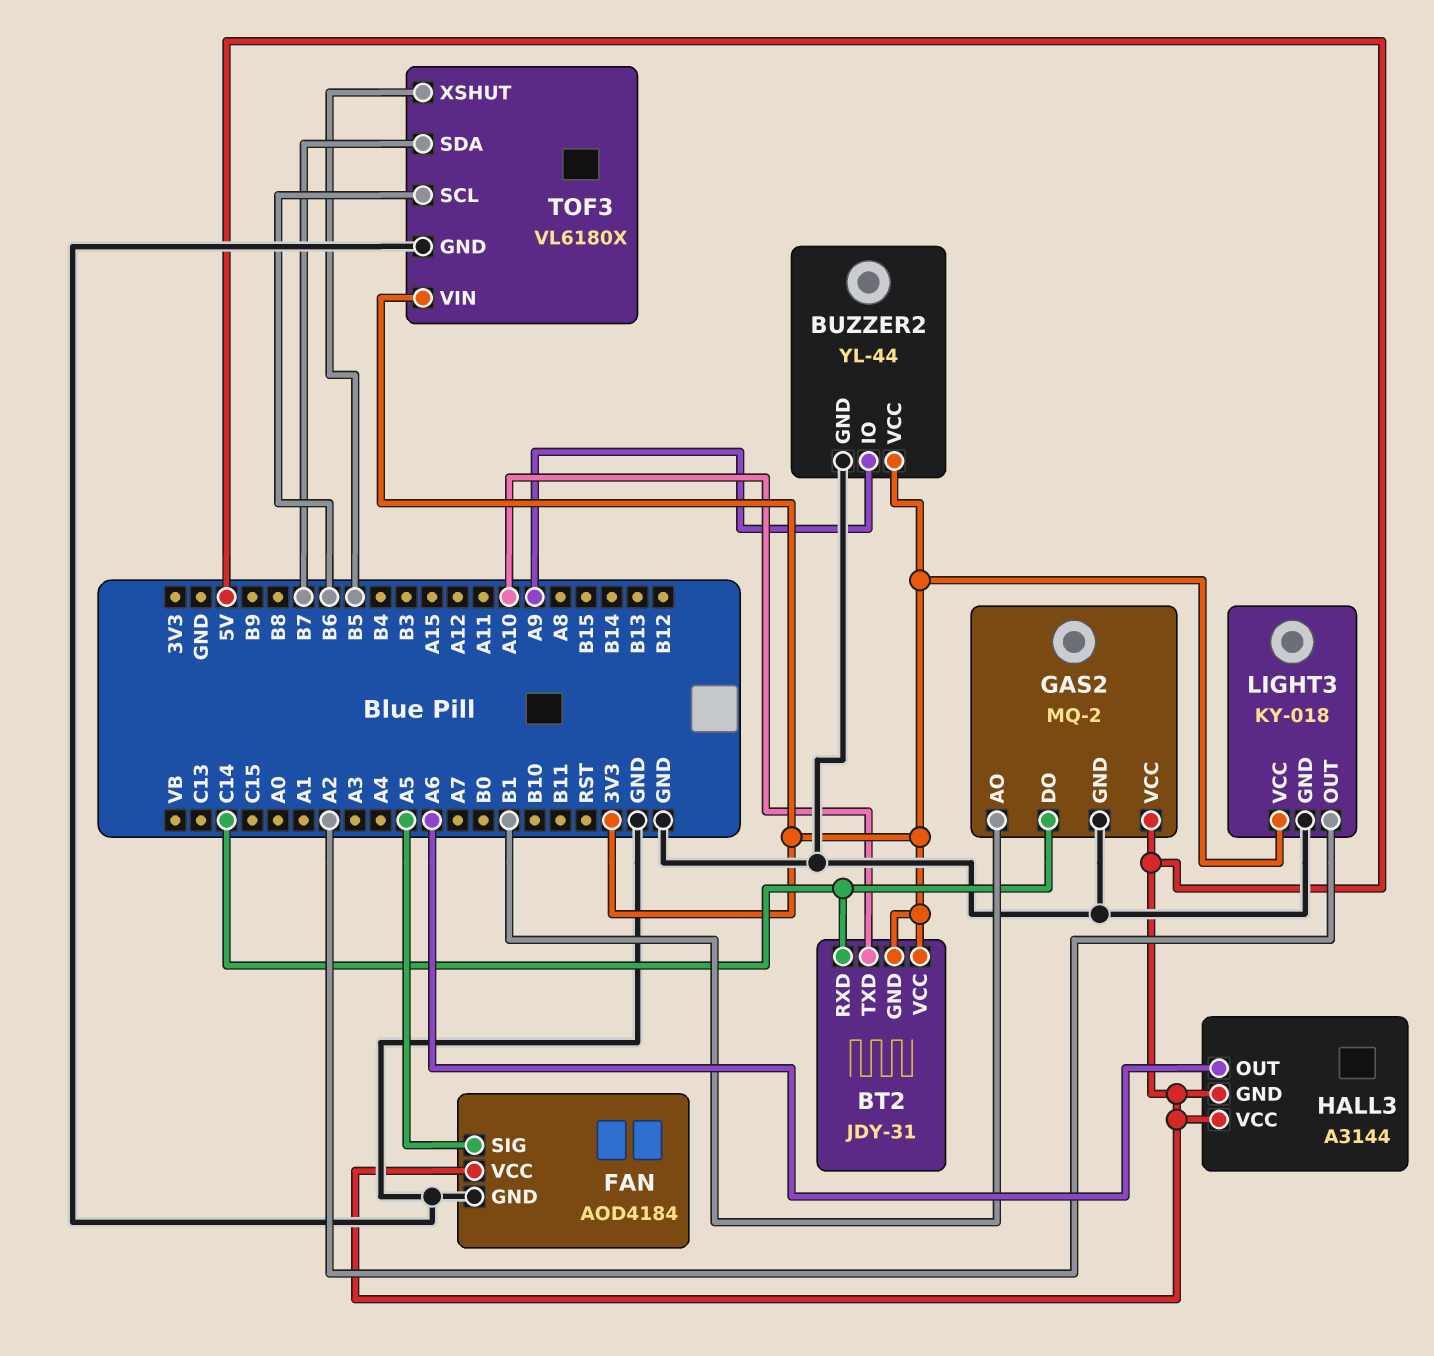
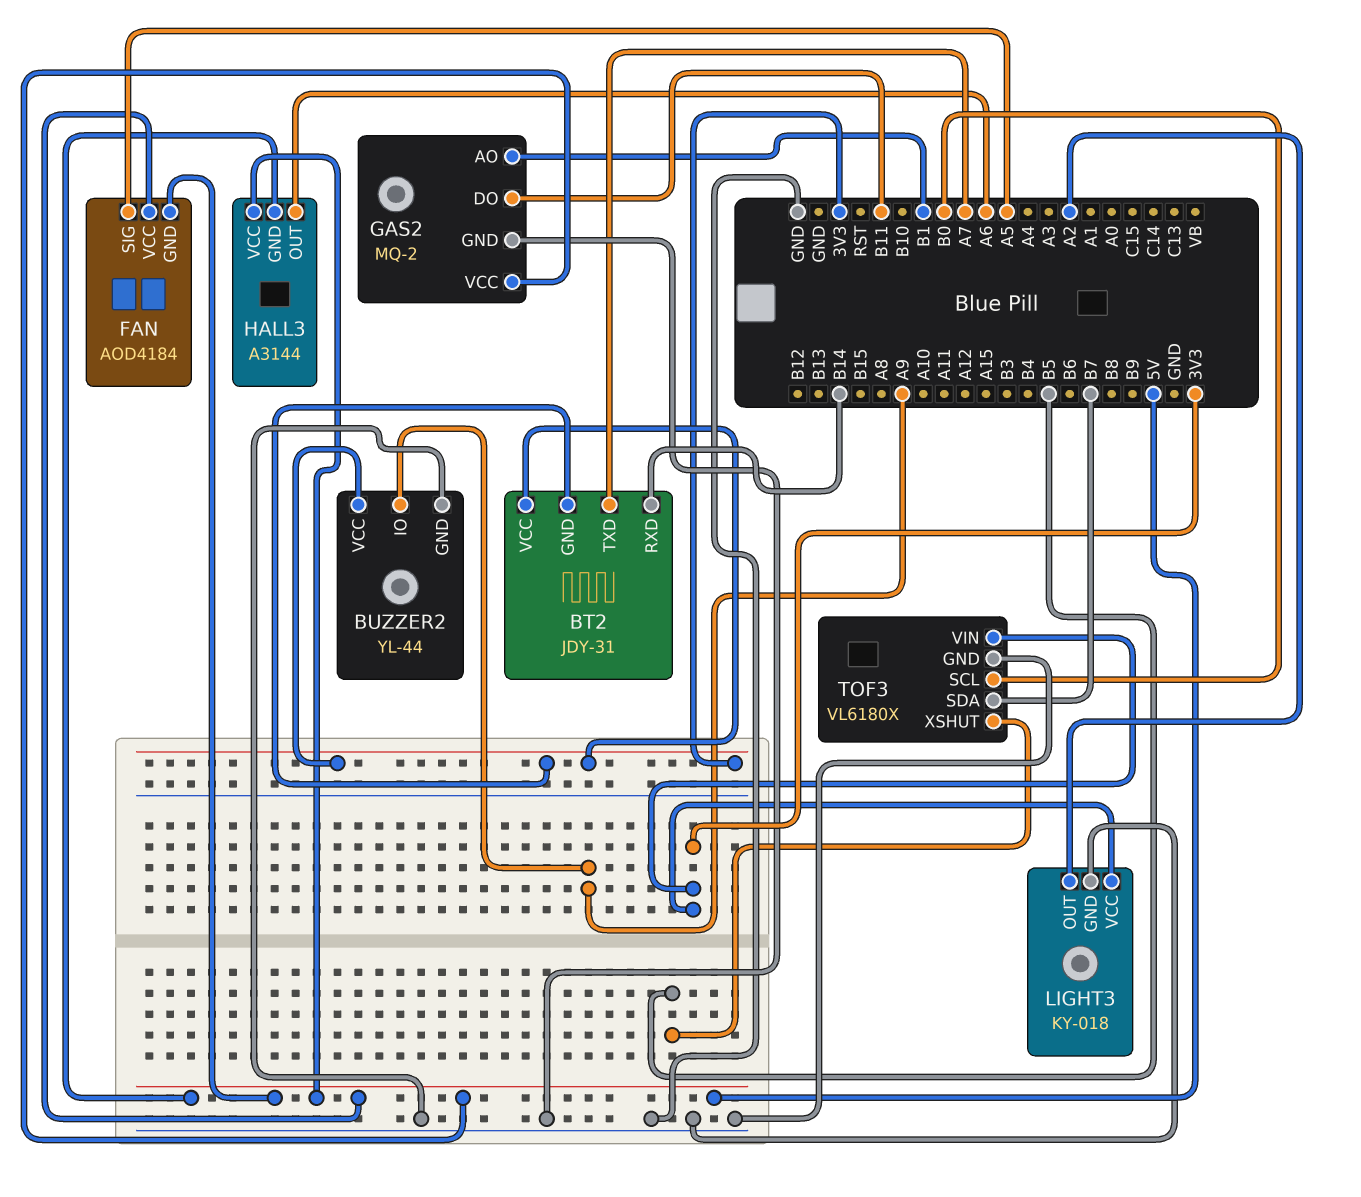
BT2 pin RXD: C14 -> B14
BT2 pin TXD: A10 -> A7
FAN pin GND: GND -> 5V
GAS2 pin DO: C14 -> B11
TOF3 pin SCL: B6 -> B0

